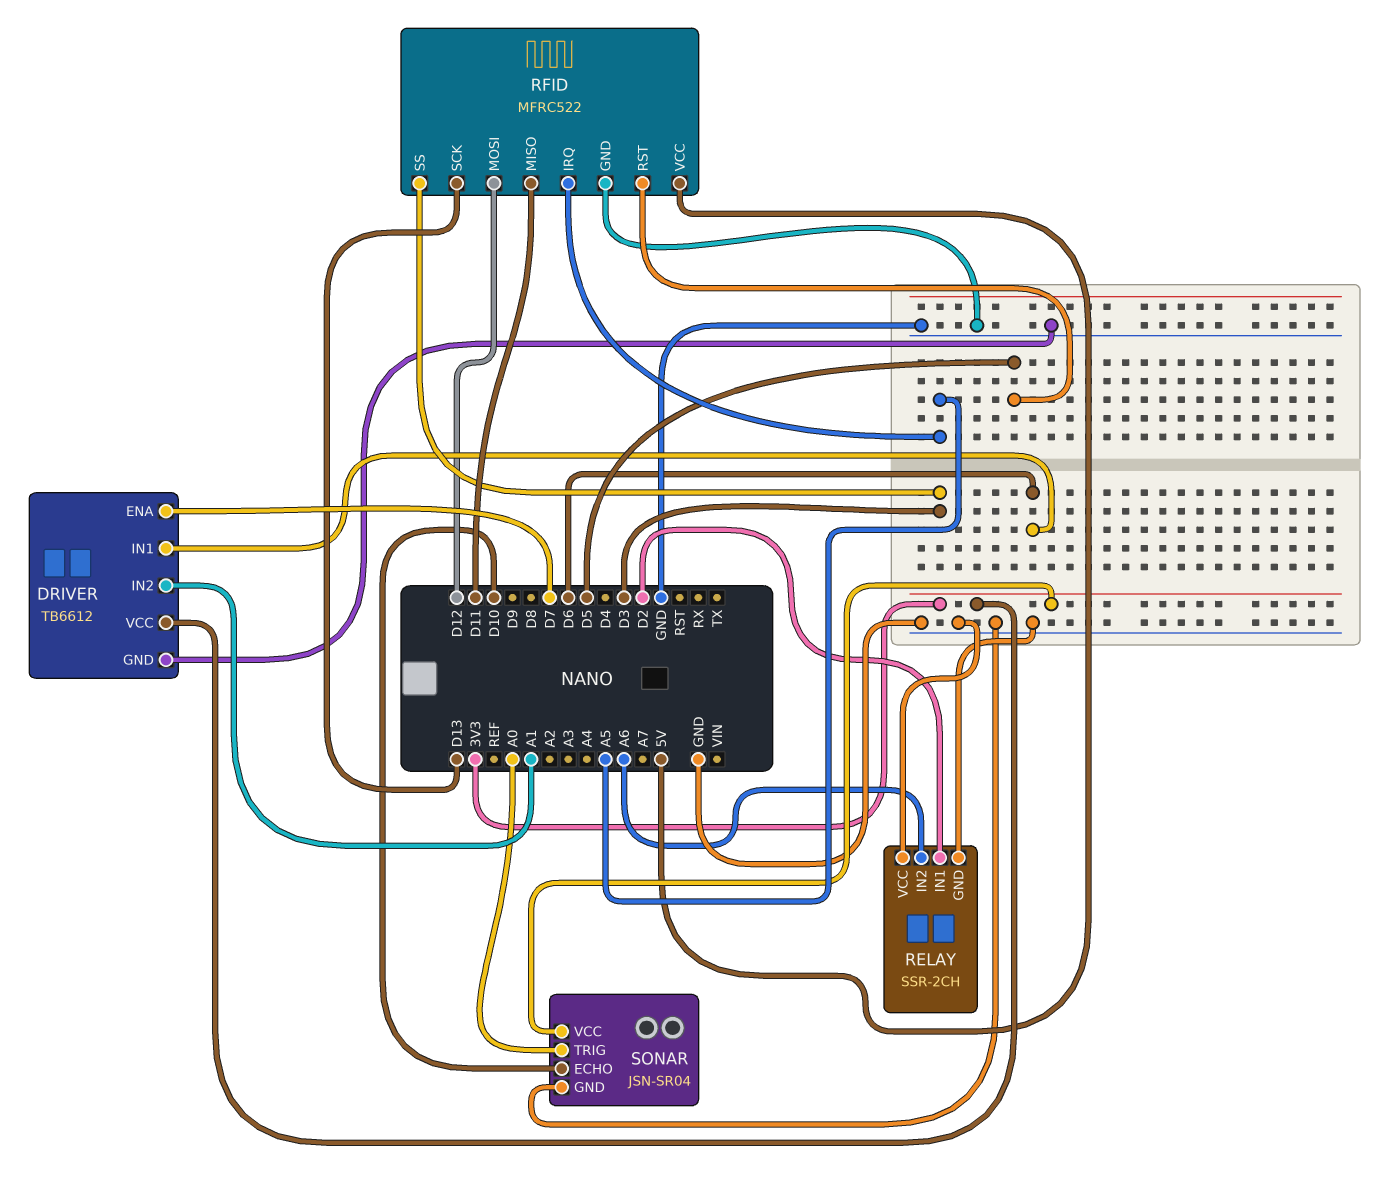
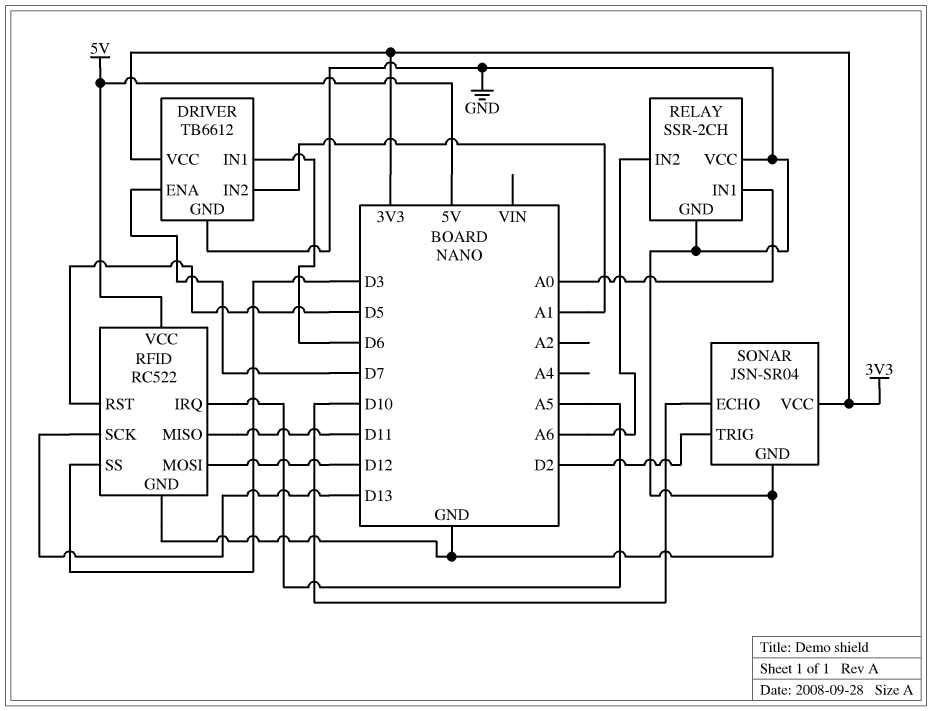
RELAY pin IN1: D2 -> A0
RFID: MFRC522 -> RC522
SONAR pin TRIG: A0 -> D2

